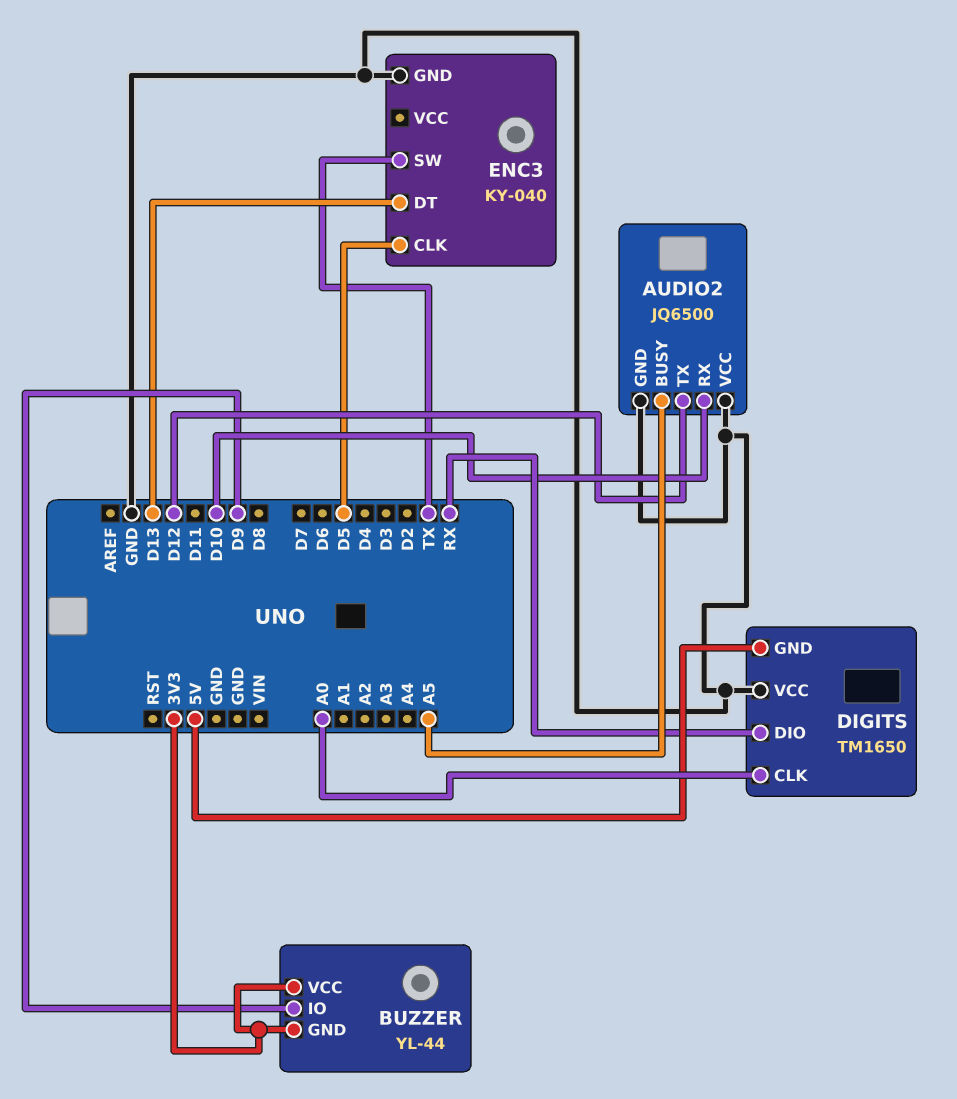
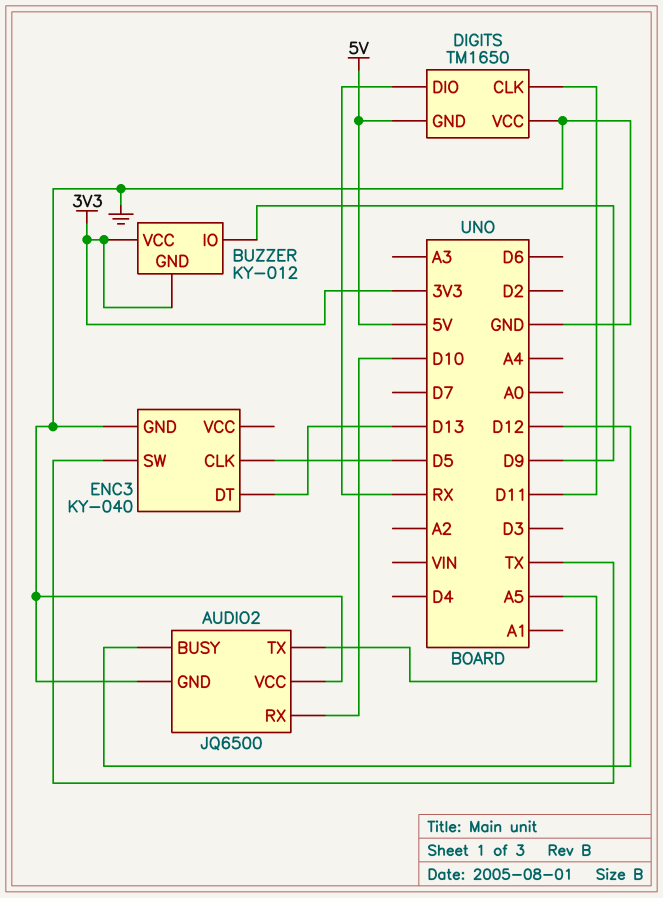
AUDIO2 pin BUSY: A5 -> D12
AUDIO2 pin TX: D12 -> A5
BUZZER: YL-44 -> KY-012
DIGITS pin CLK: A0 -> D11

